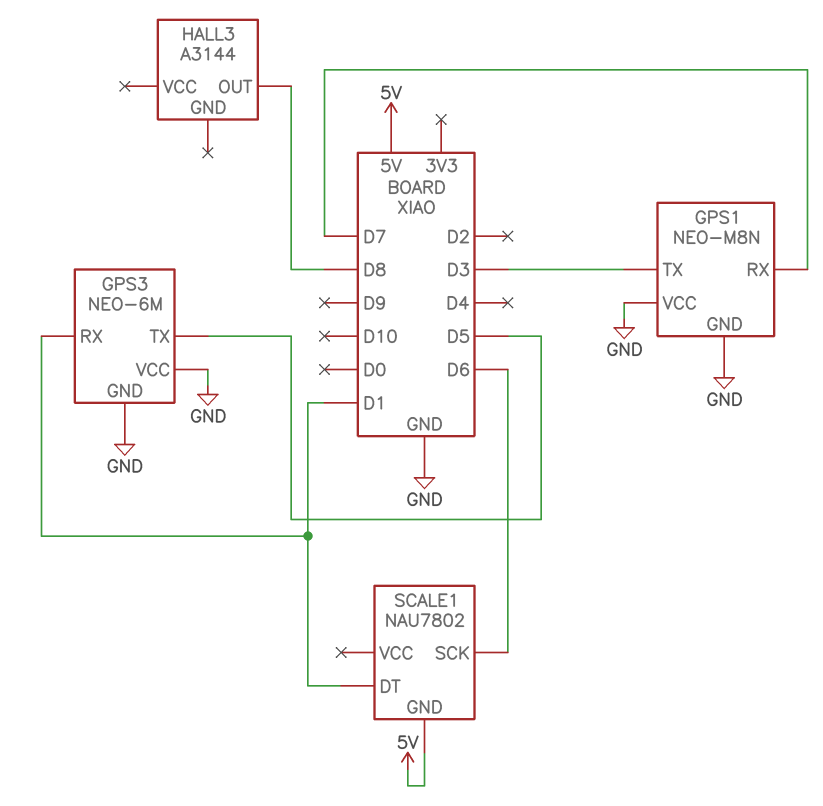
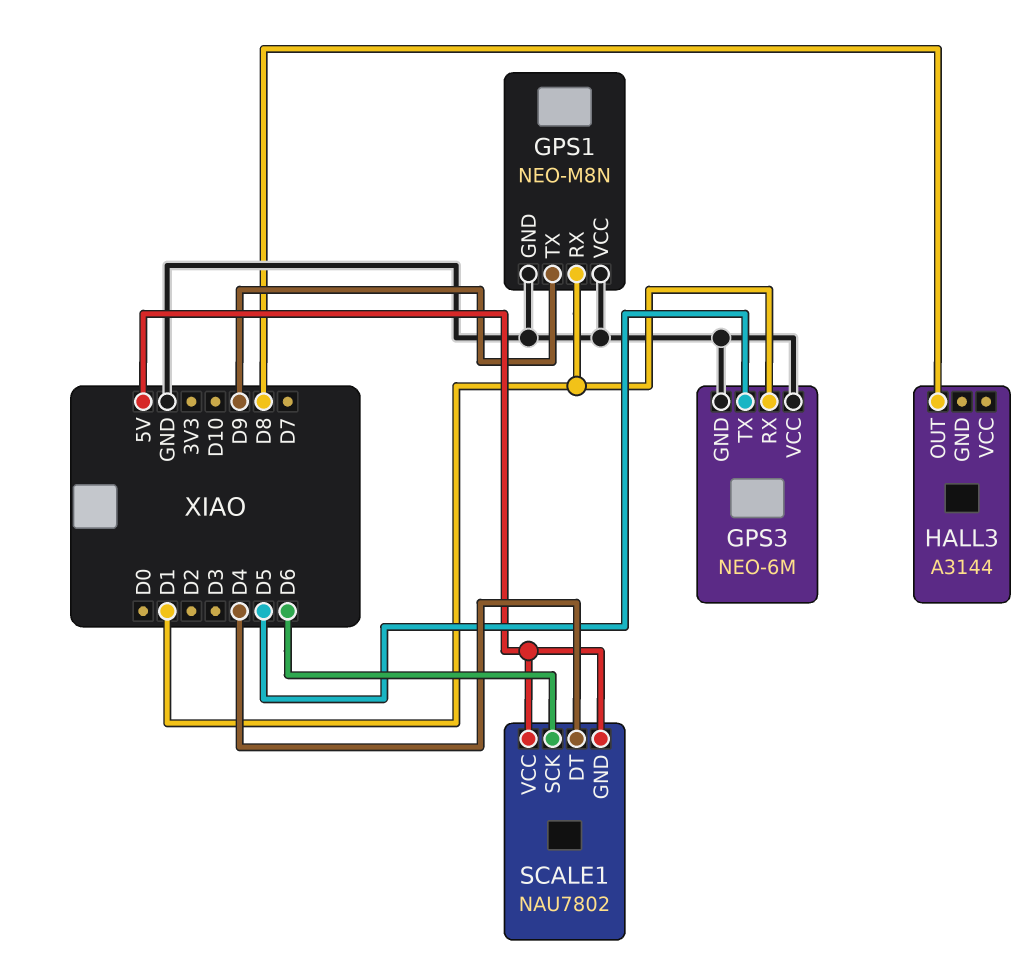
GPS1 pin RX: D7 -> D1
GPS1 pin TX: D3 -> D9
SCALE1 pin DT: D1 -> D4
SCALE1 pin VCC: none -> 5V

